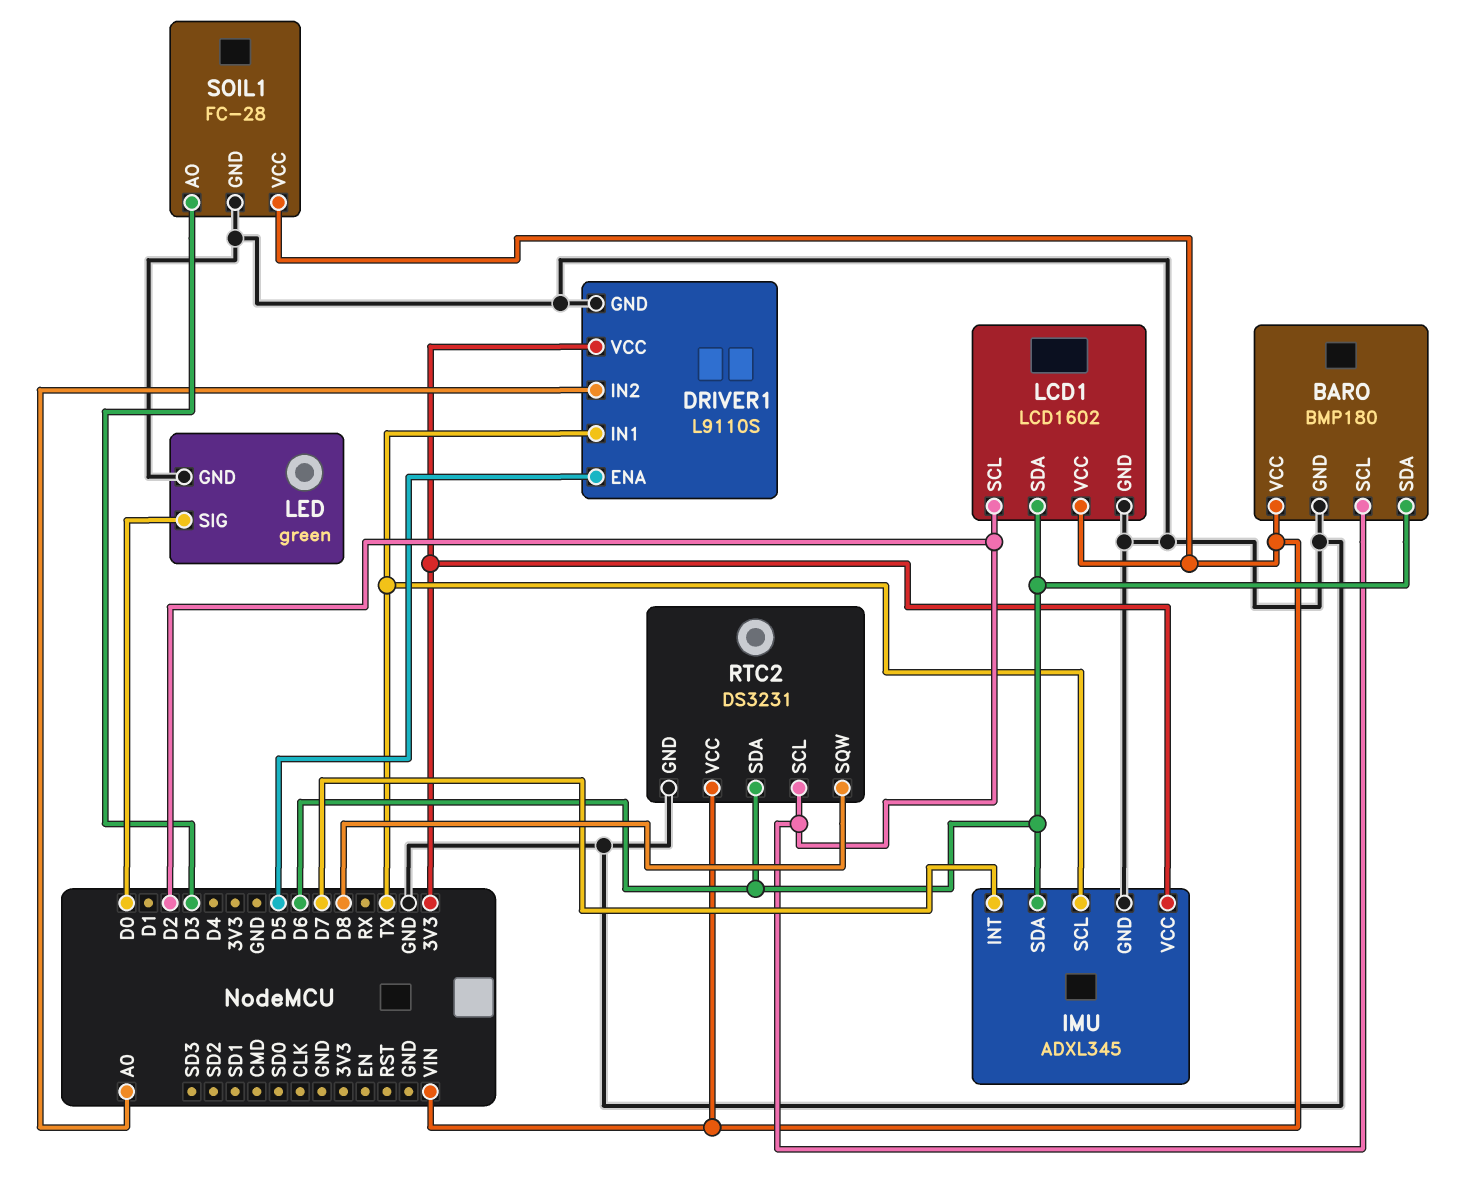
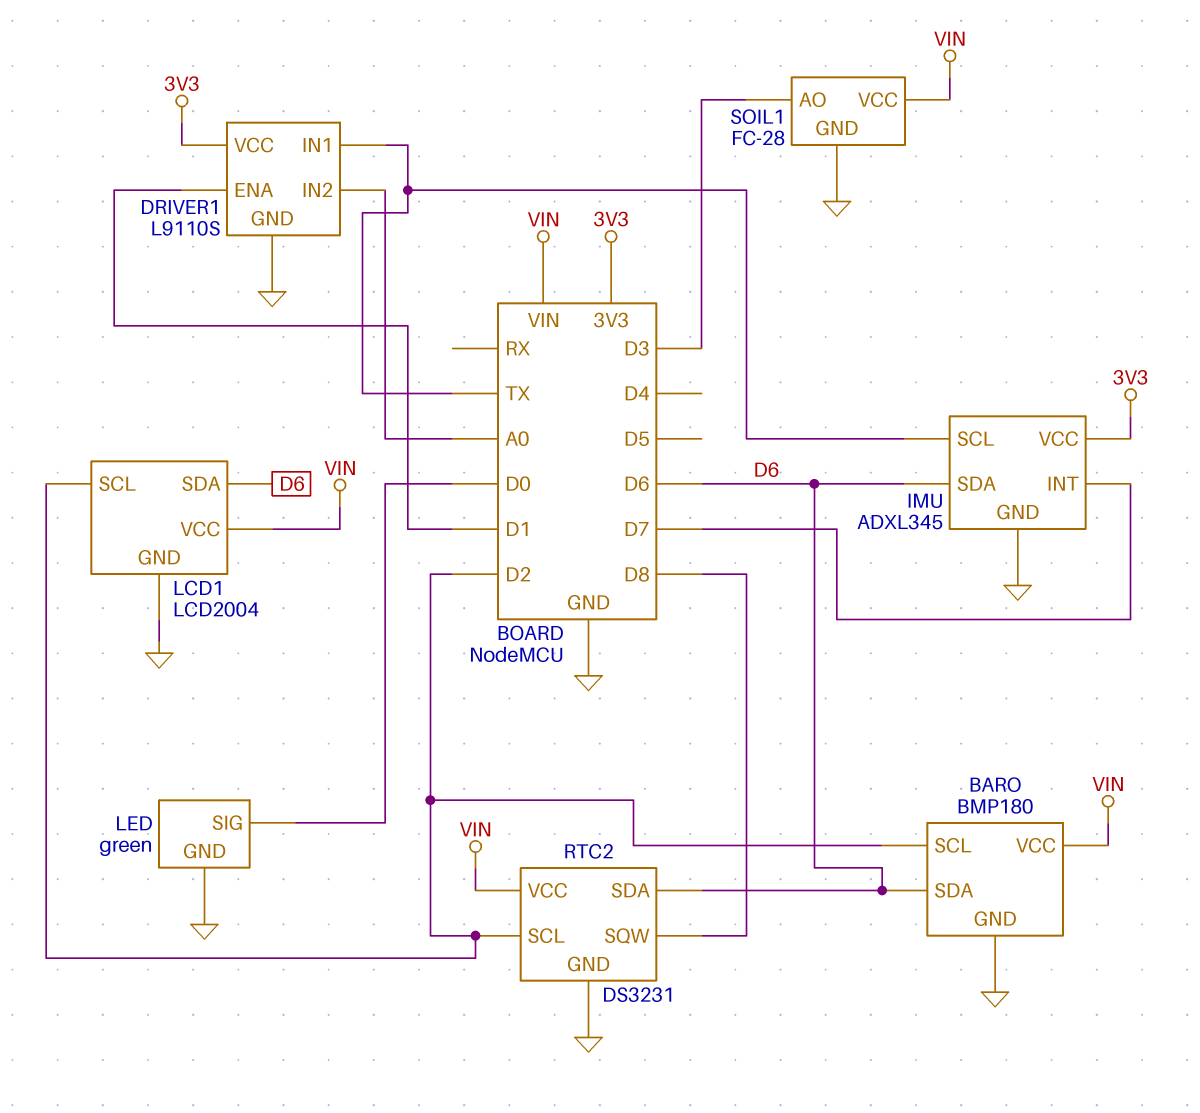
DRIVER1 pin ENA: D5 -> D1
LCD1: LCD1602 -> LCD2004

